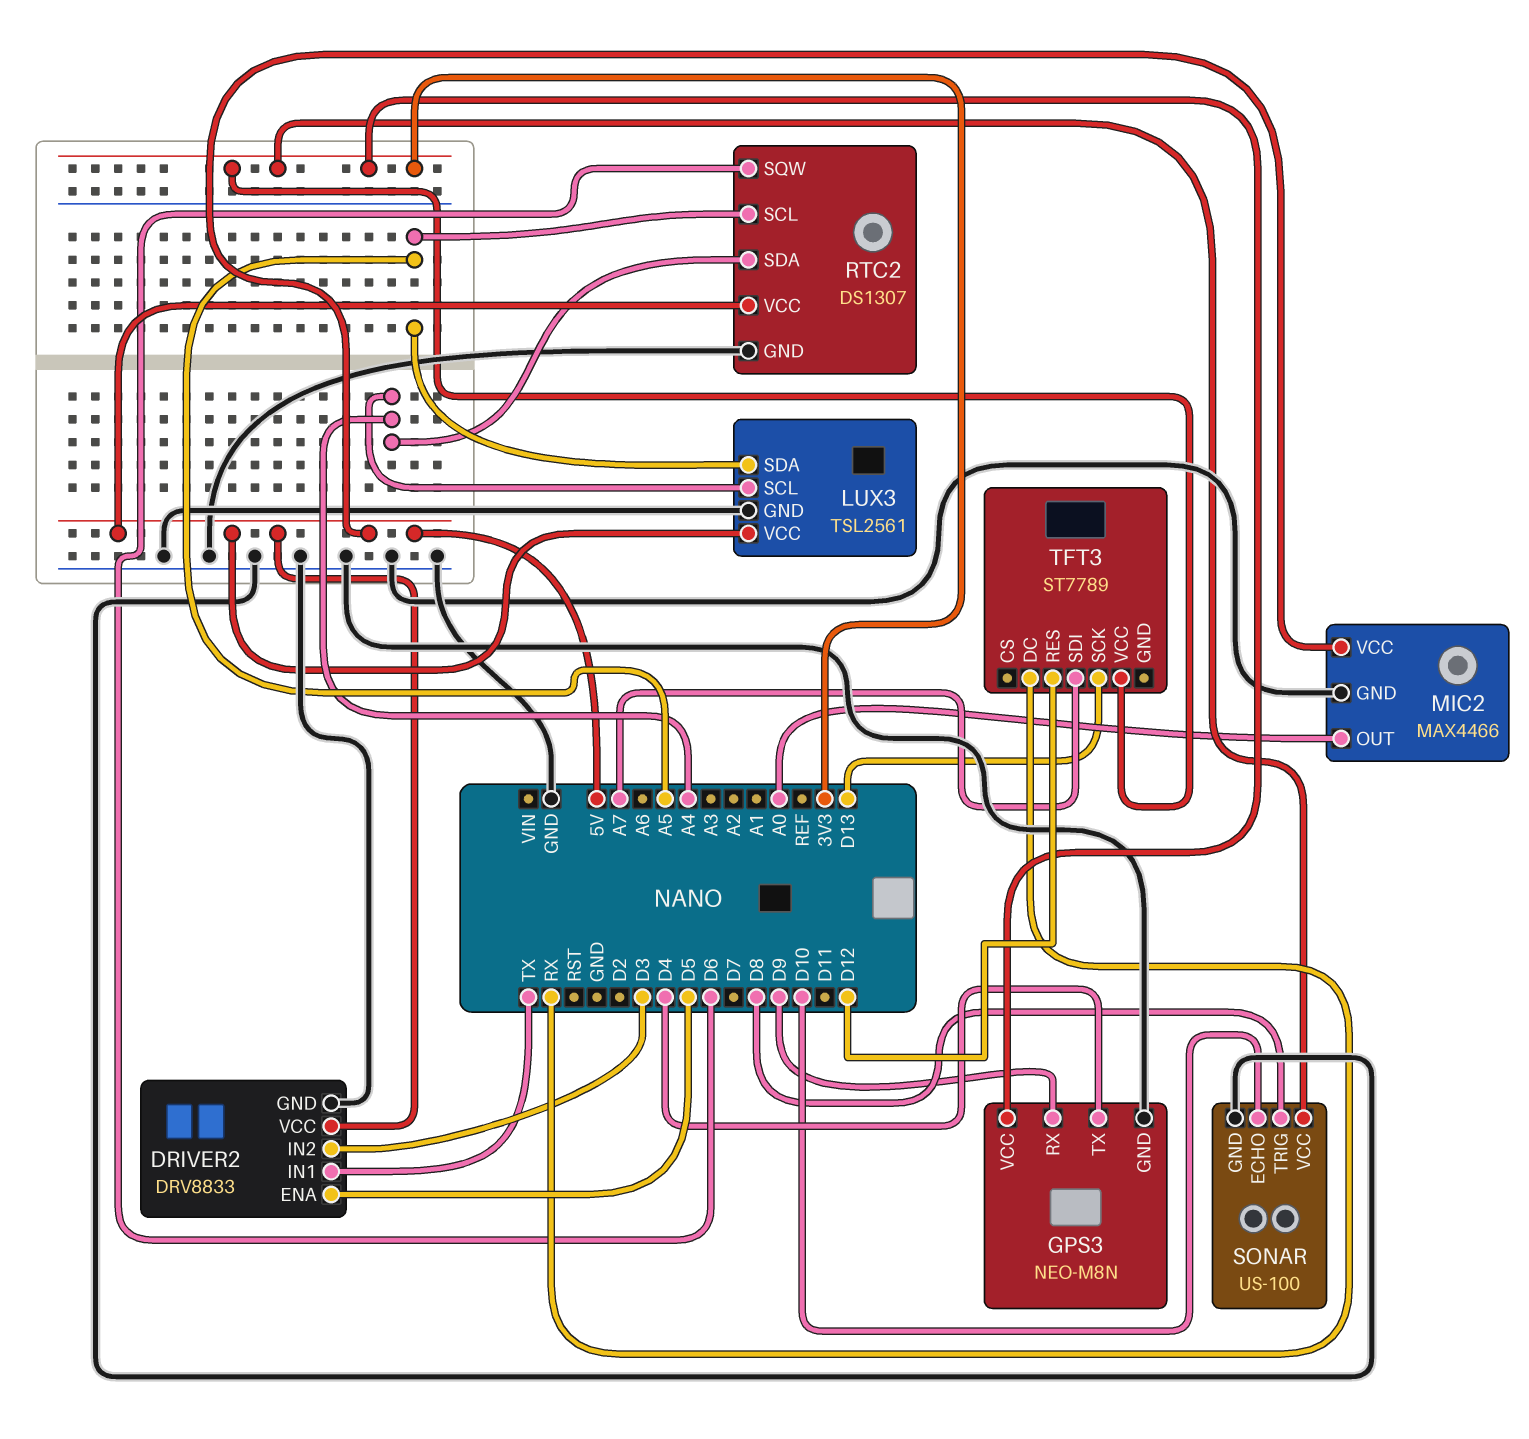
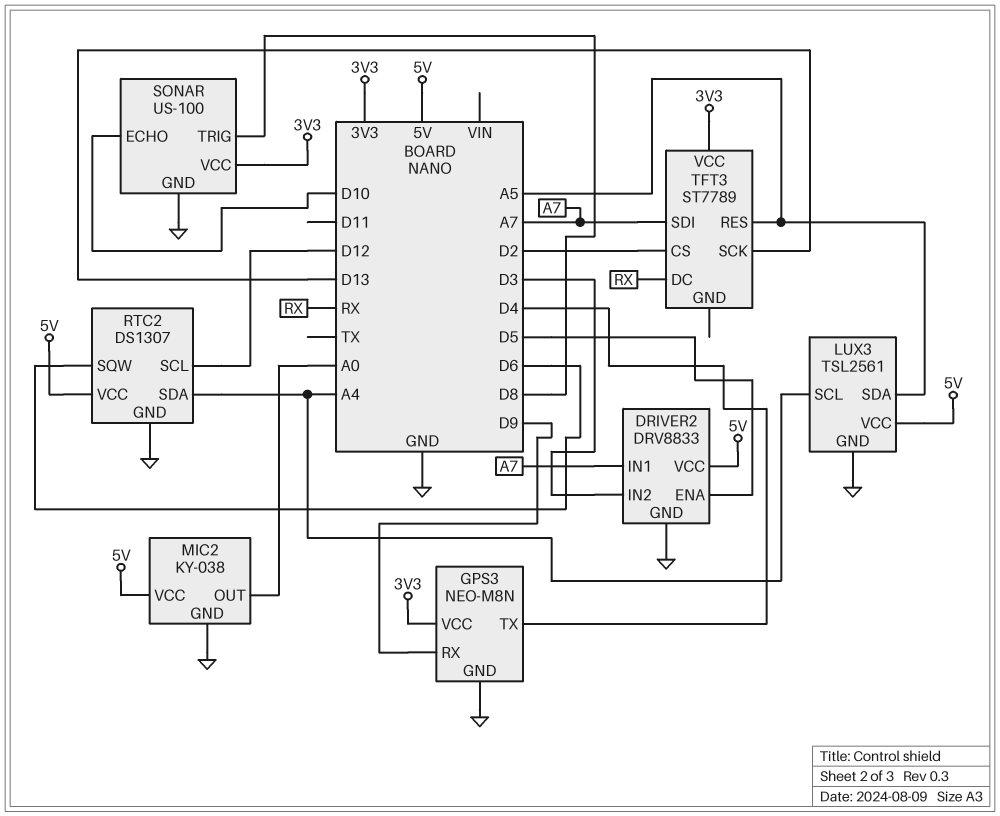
DRIVER2 pin IN1: TX -> A7
MIC2: MAX4466 -> KY-038
RTC2 pin SCL: A5 -> D12
TFT3 pin CS: none -> D2
TFT3 pin RES: D12 -> A5

